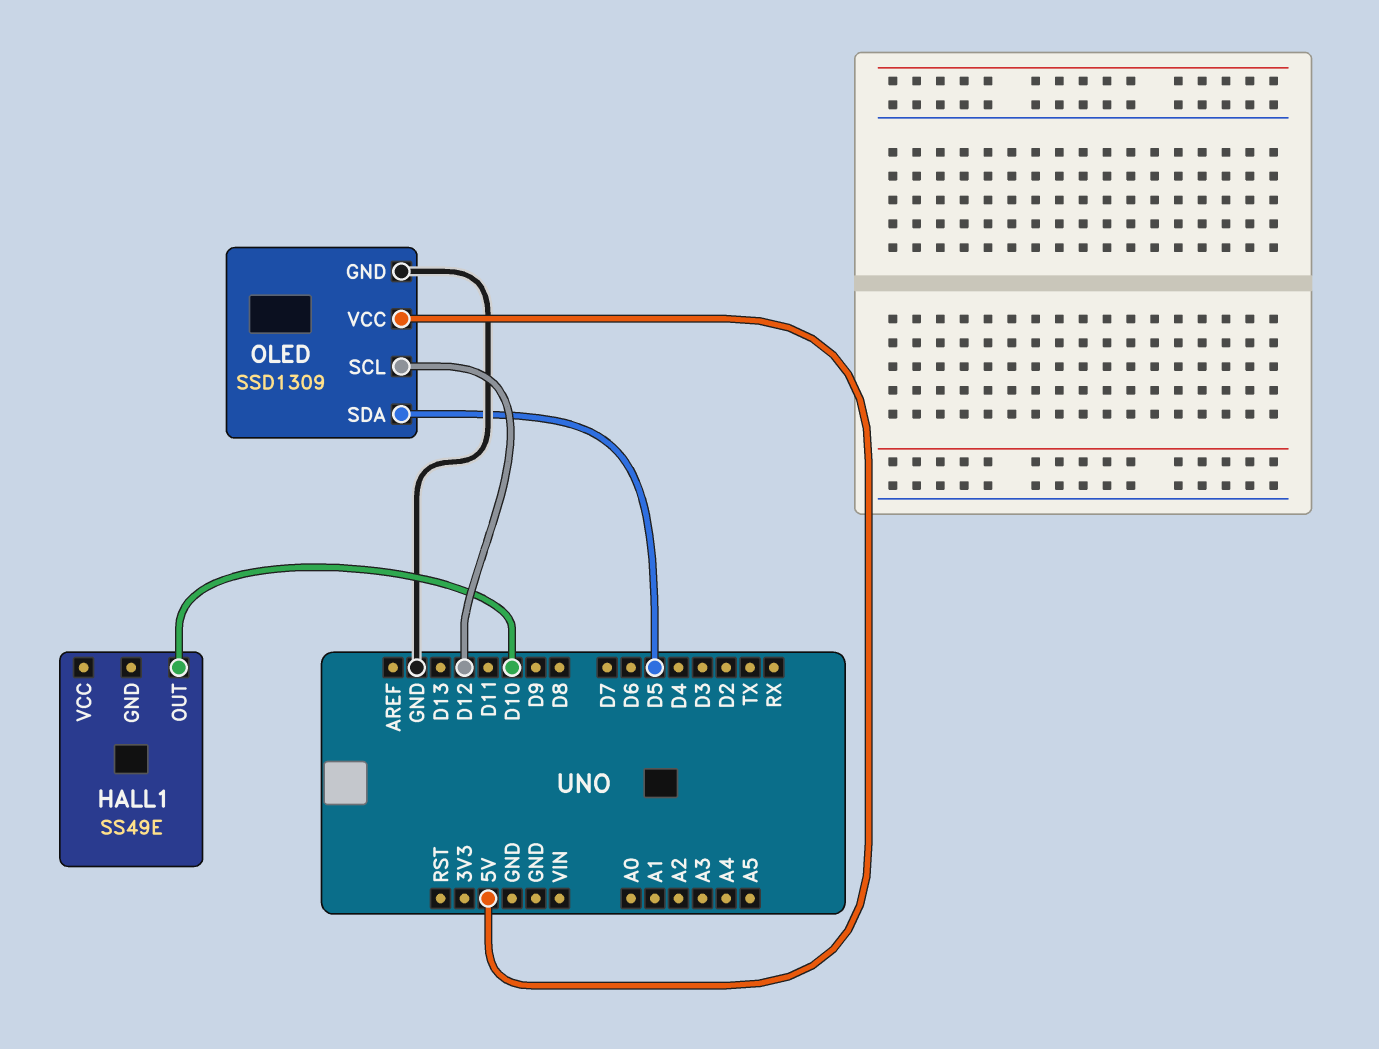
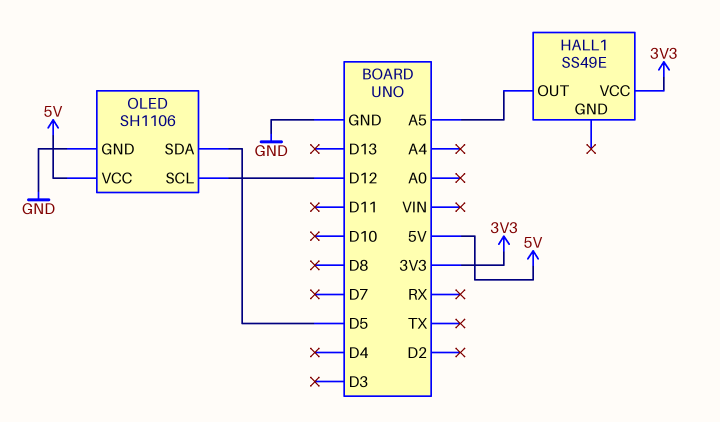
HALL1 pin OUT: D10 -> A5
HALL1 pin VCC: none -> 3V3
OLED: SSD1309 -> SH1106

